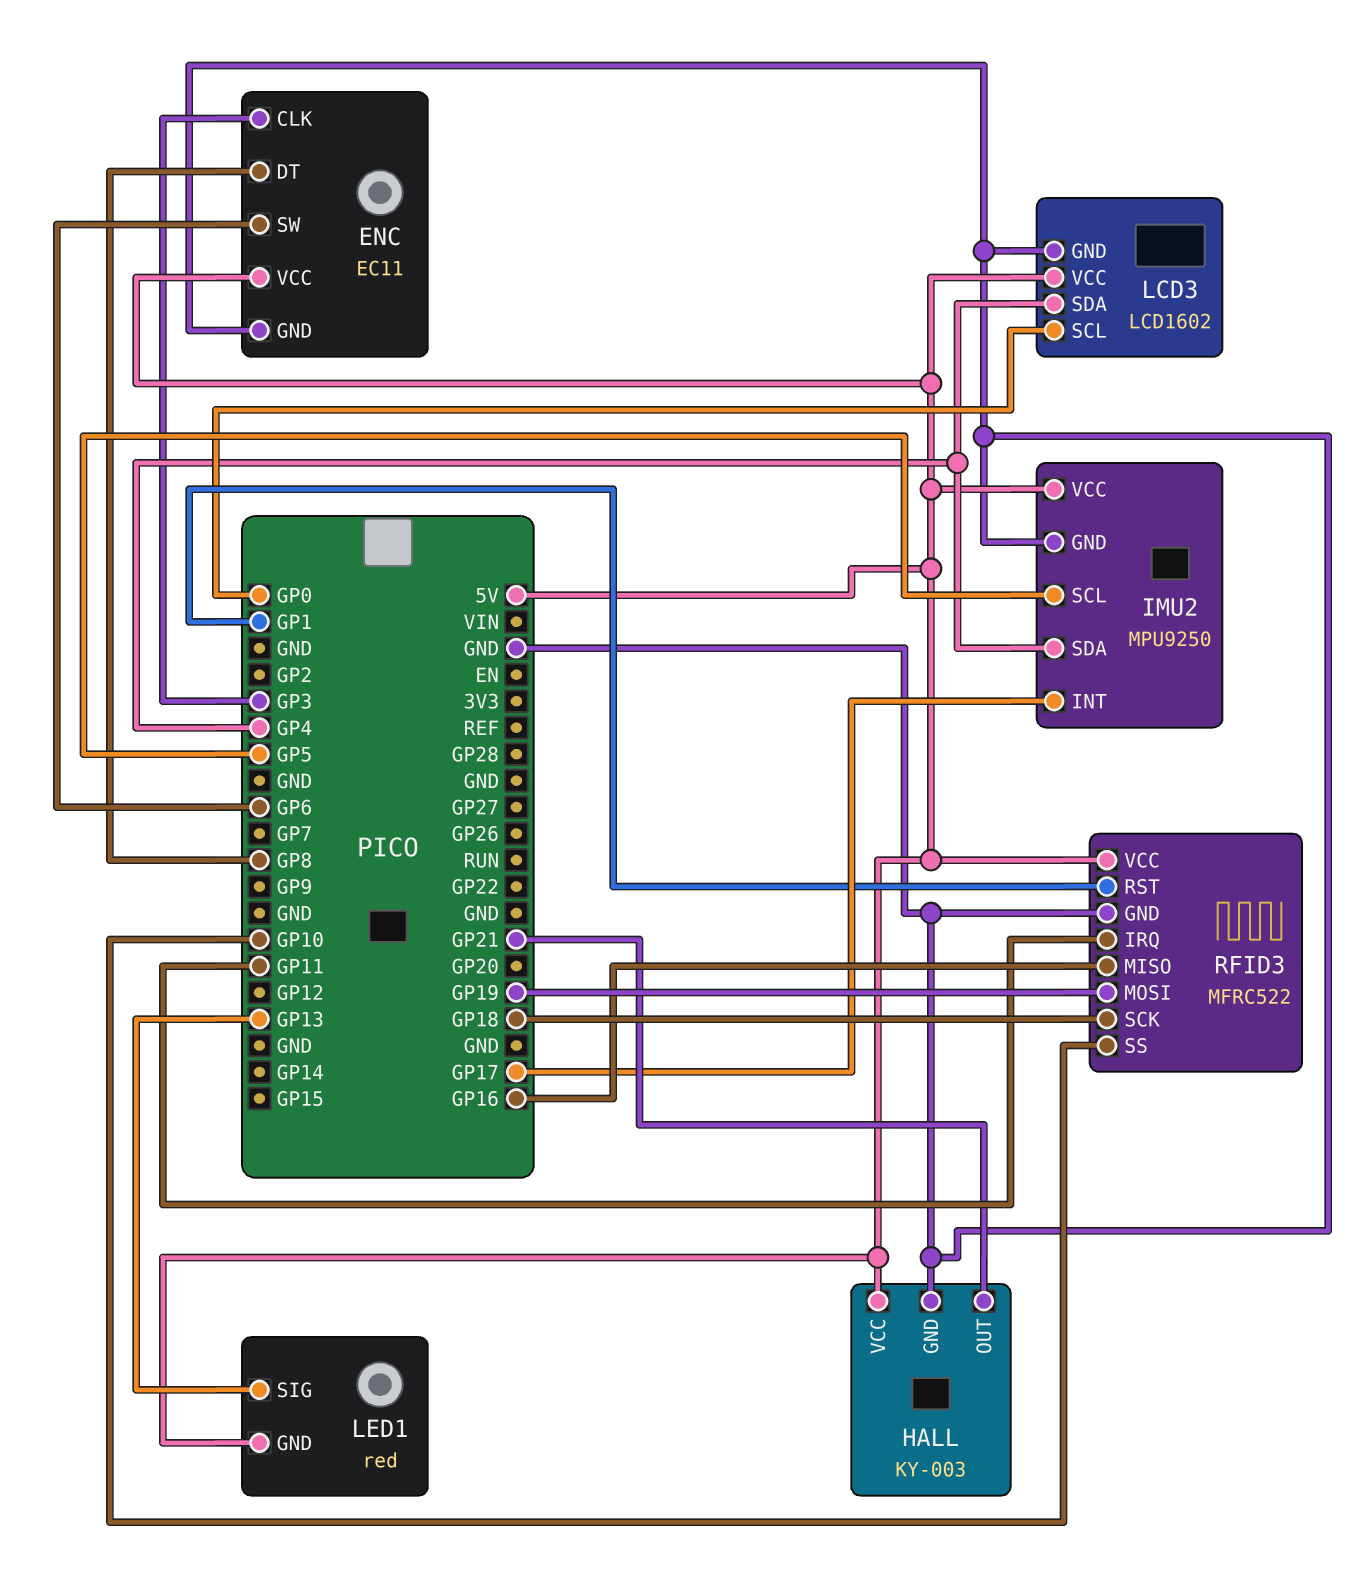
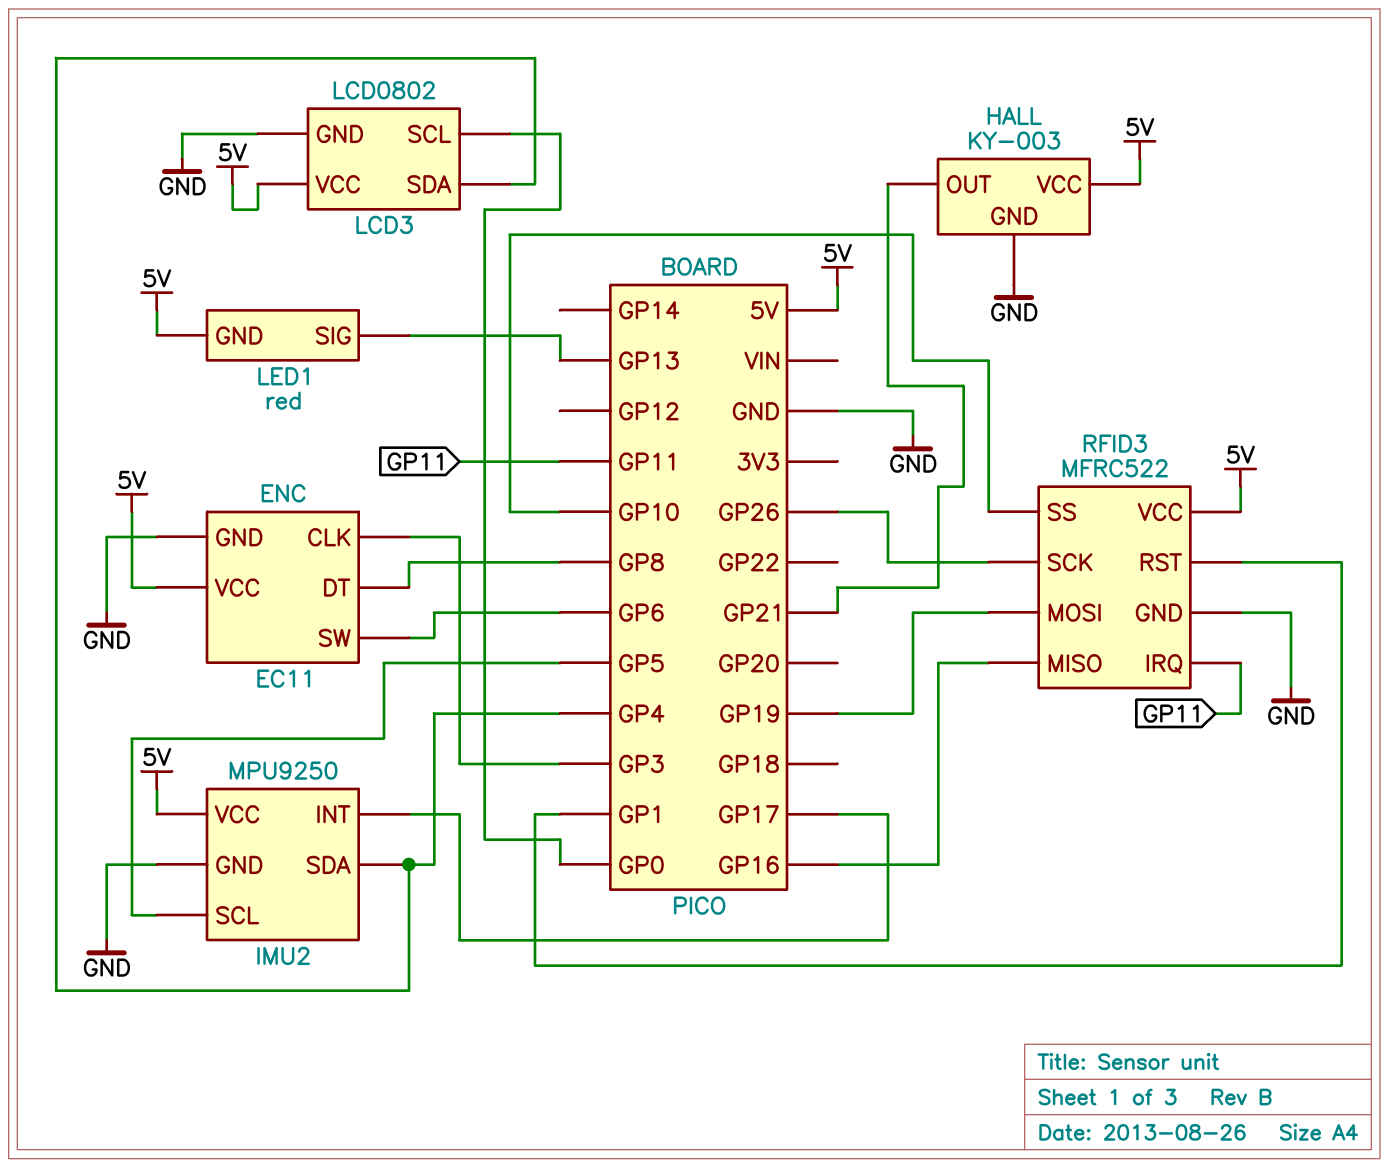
LCD3: LCD1602 -> LCD0802
RFID3 pin SCK: GP18 -> GP26

